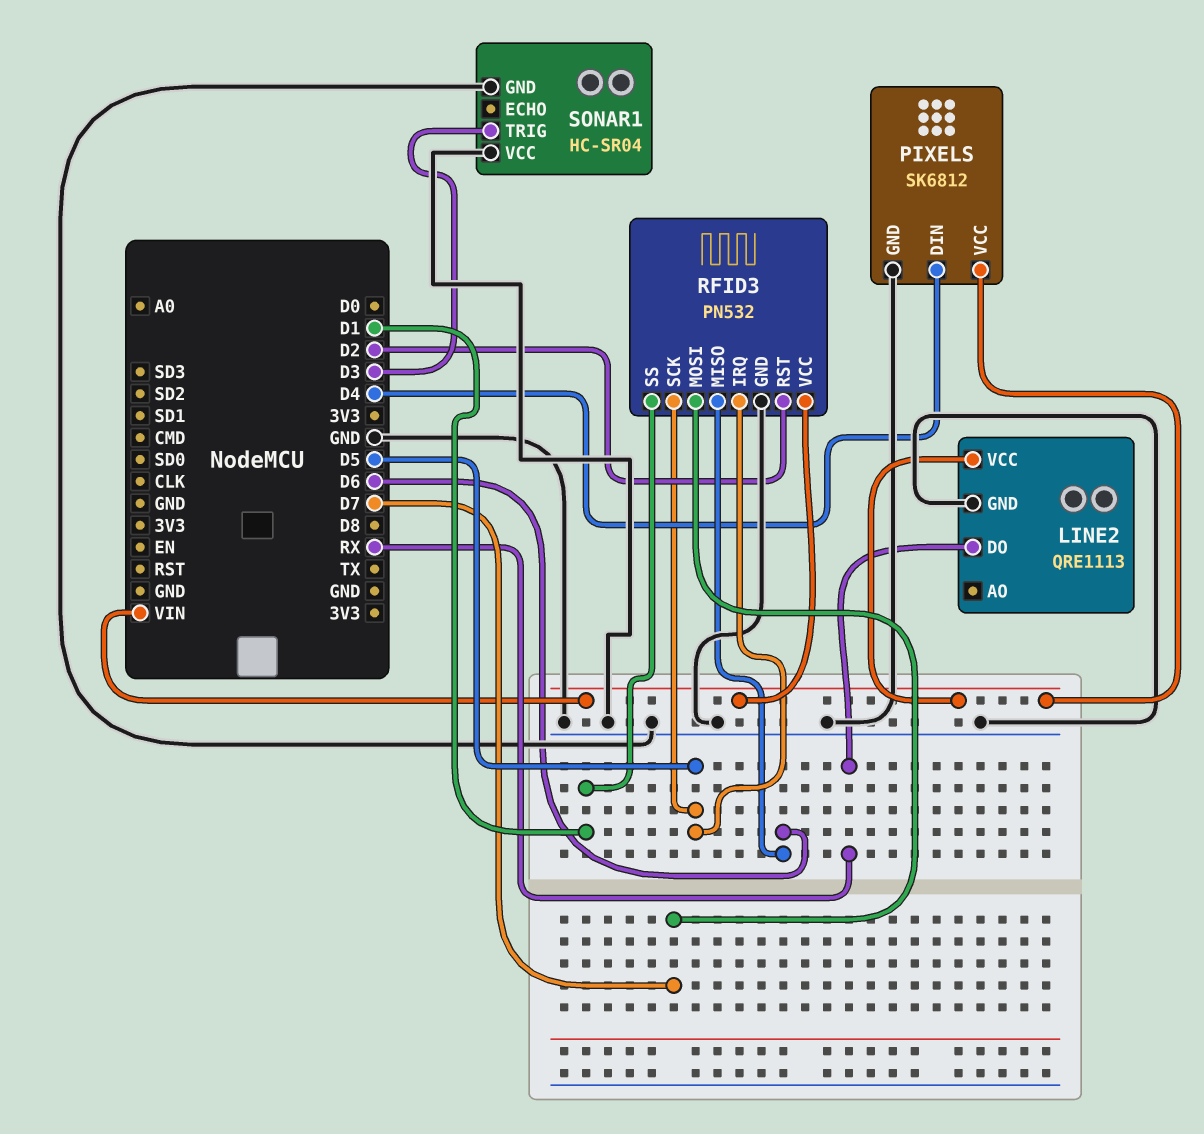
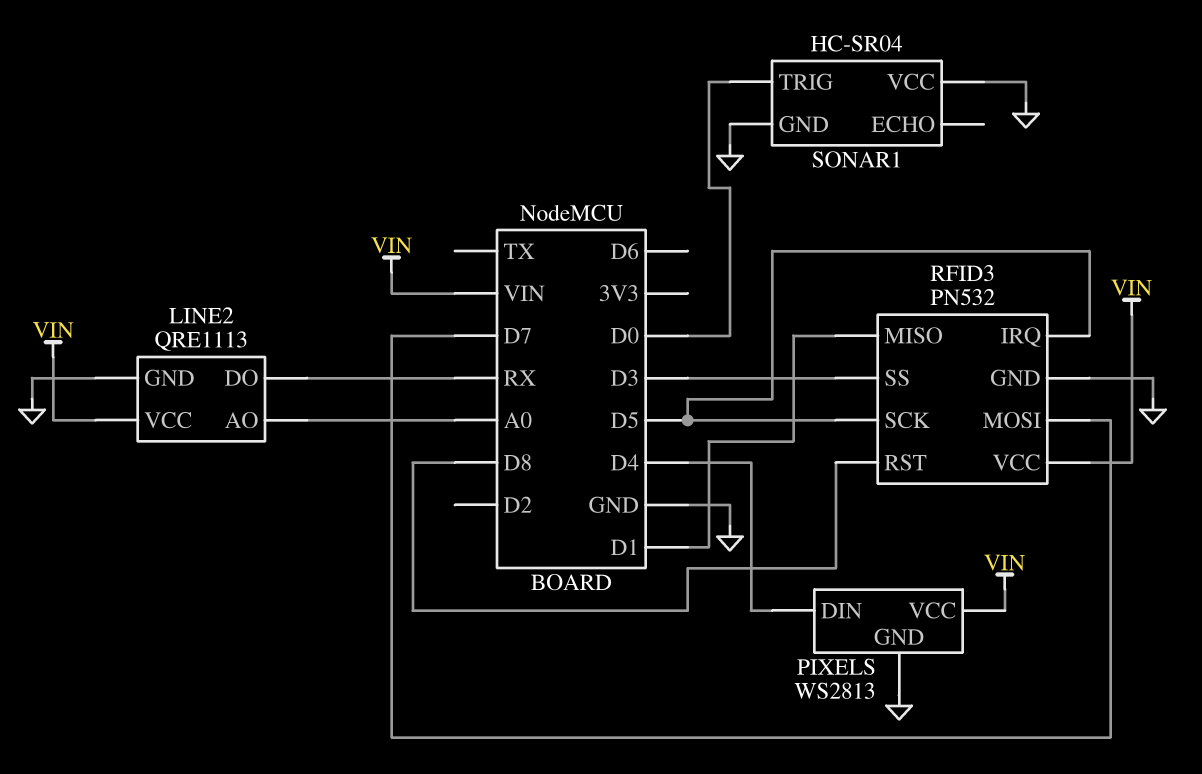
LINE2 pin AO: none -> A0
PIXELS: SK6812 -> WS2813
RFID3 pin MISO: D6 -> D1
RFID3 pin RST: D2 -> D8
RFID3 pin SS: D1 -> D3
SONAR1 pin TRIG: D3 -> D0

